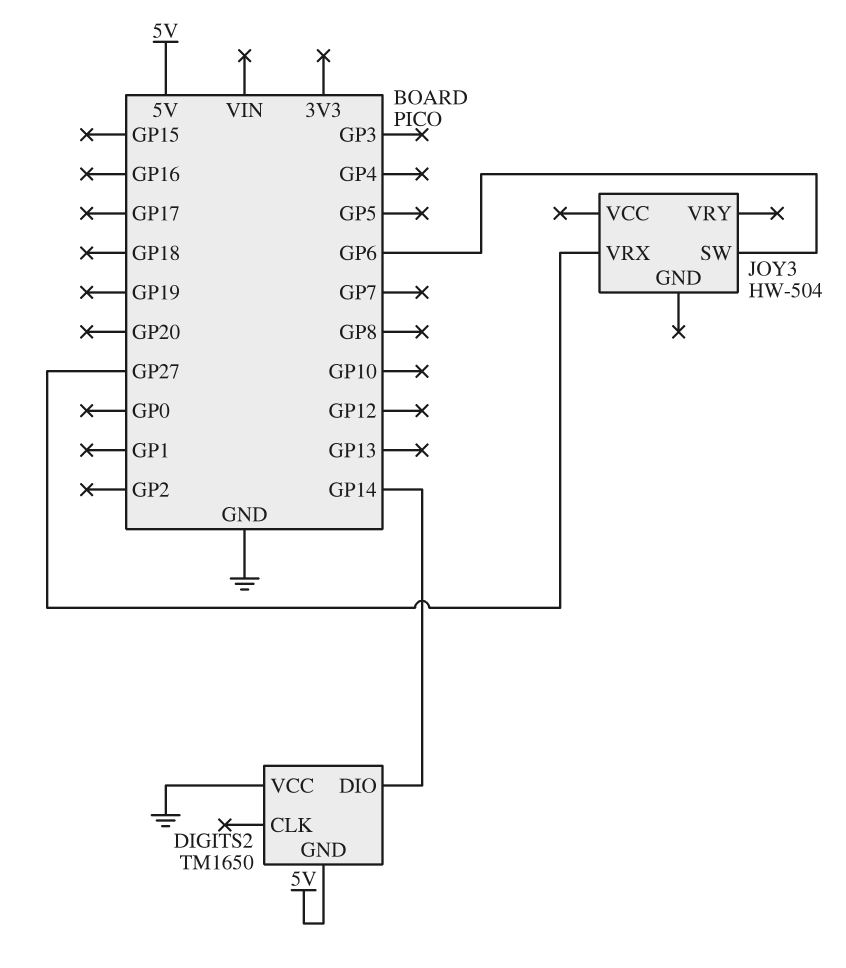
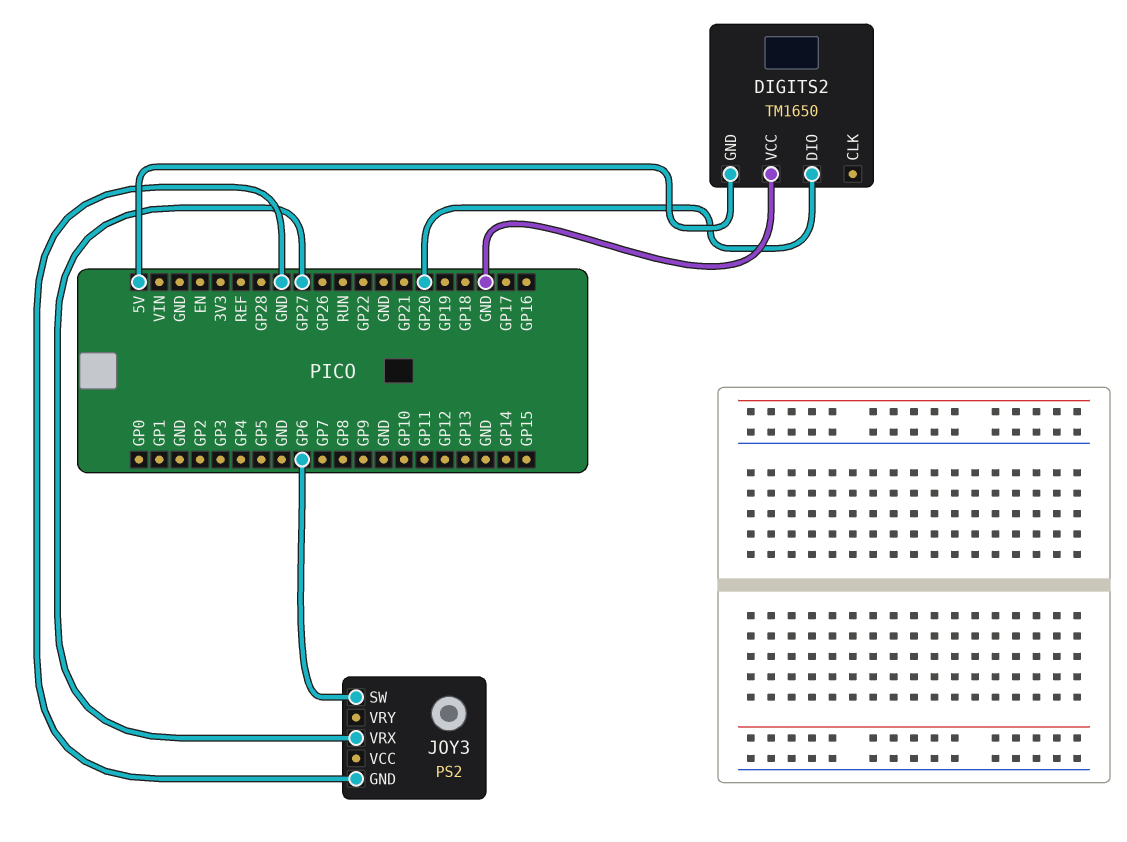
DIGITS2 pin DIO: GP14 -> GP20
JOY3: HW-504 -> PS2
JOY3 pin GND: none -> GND

